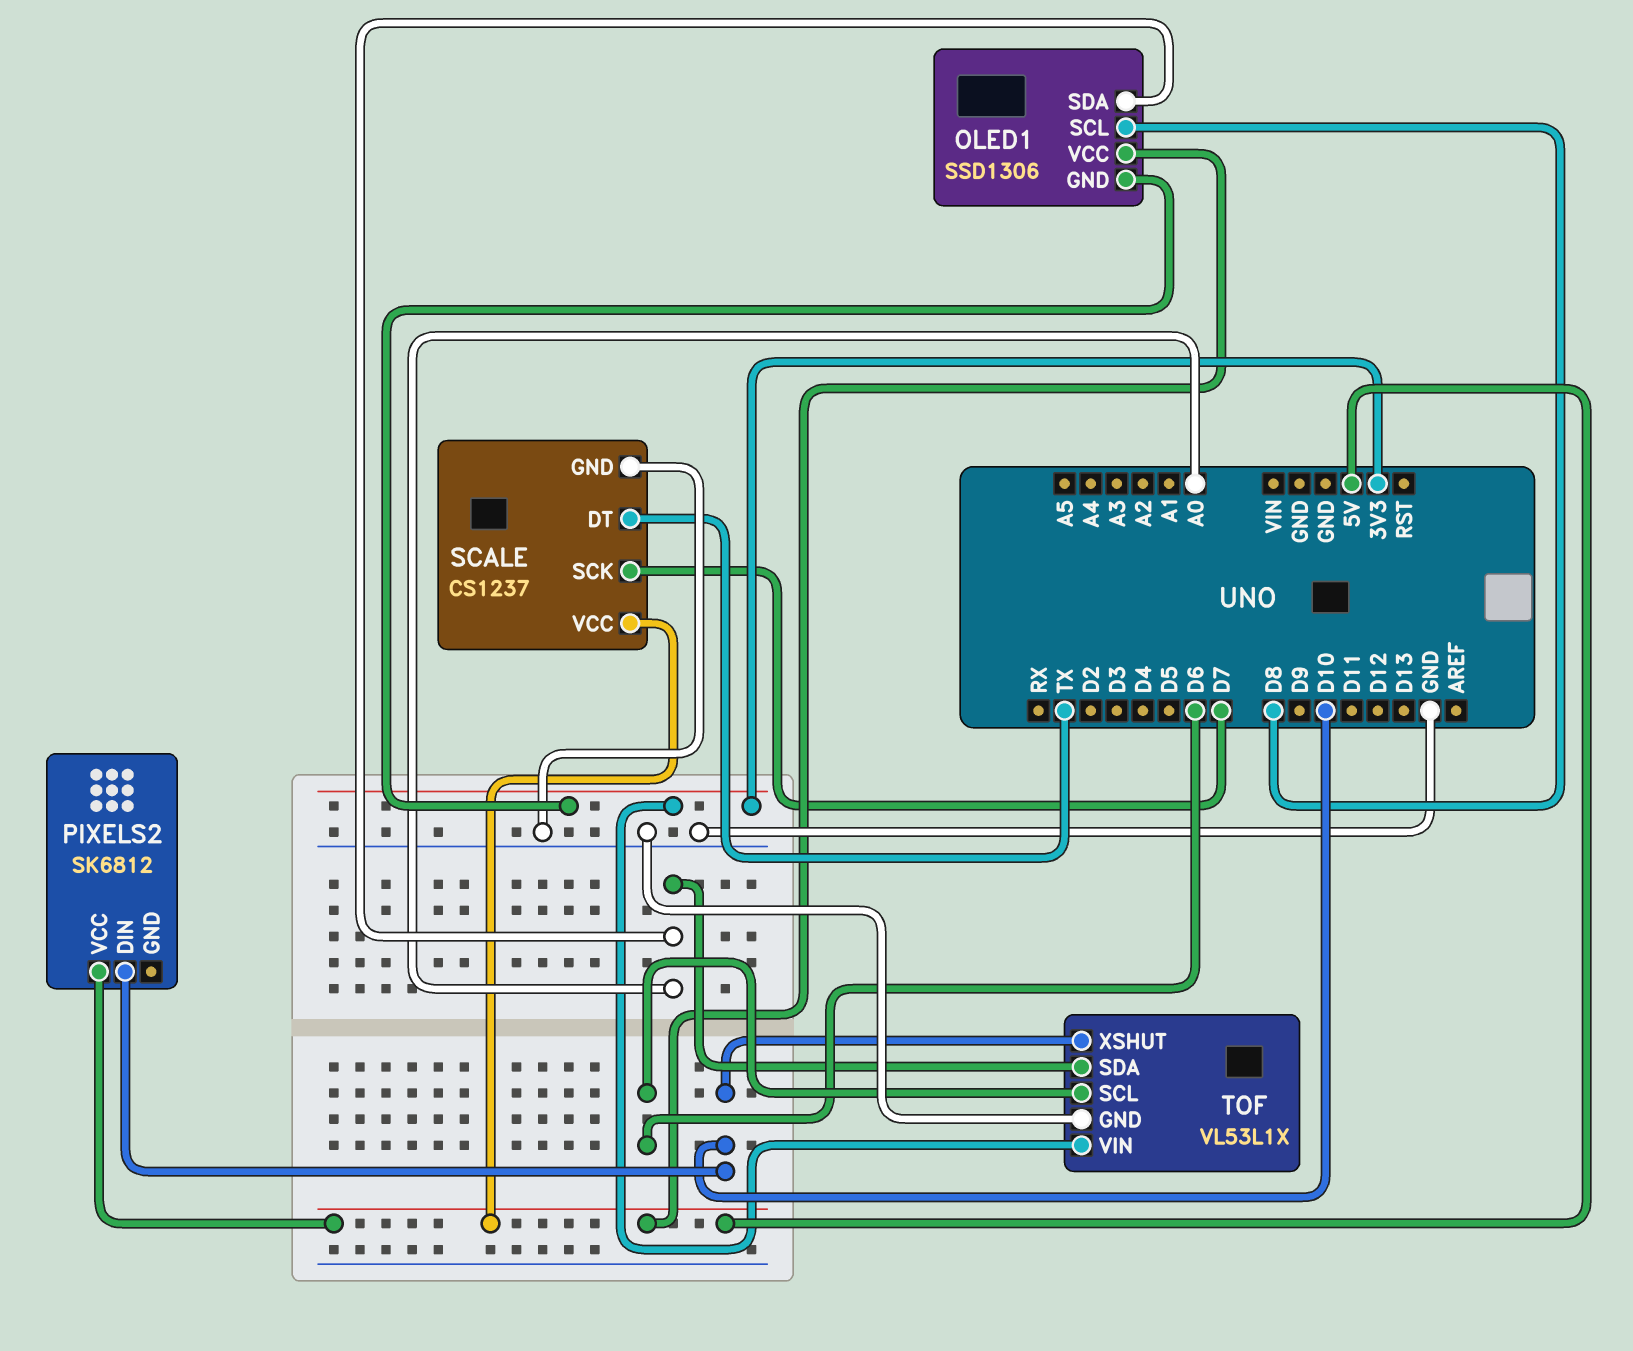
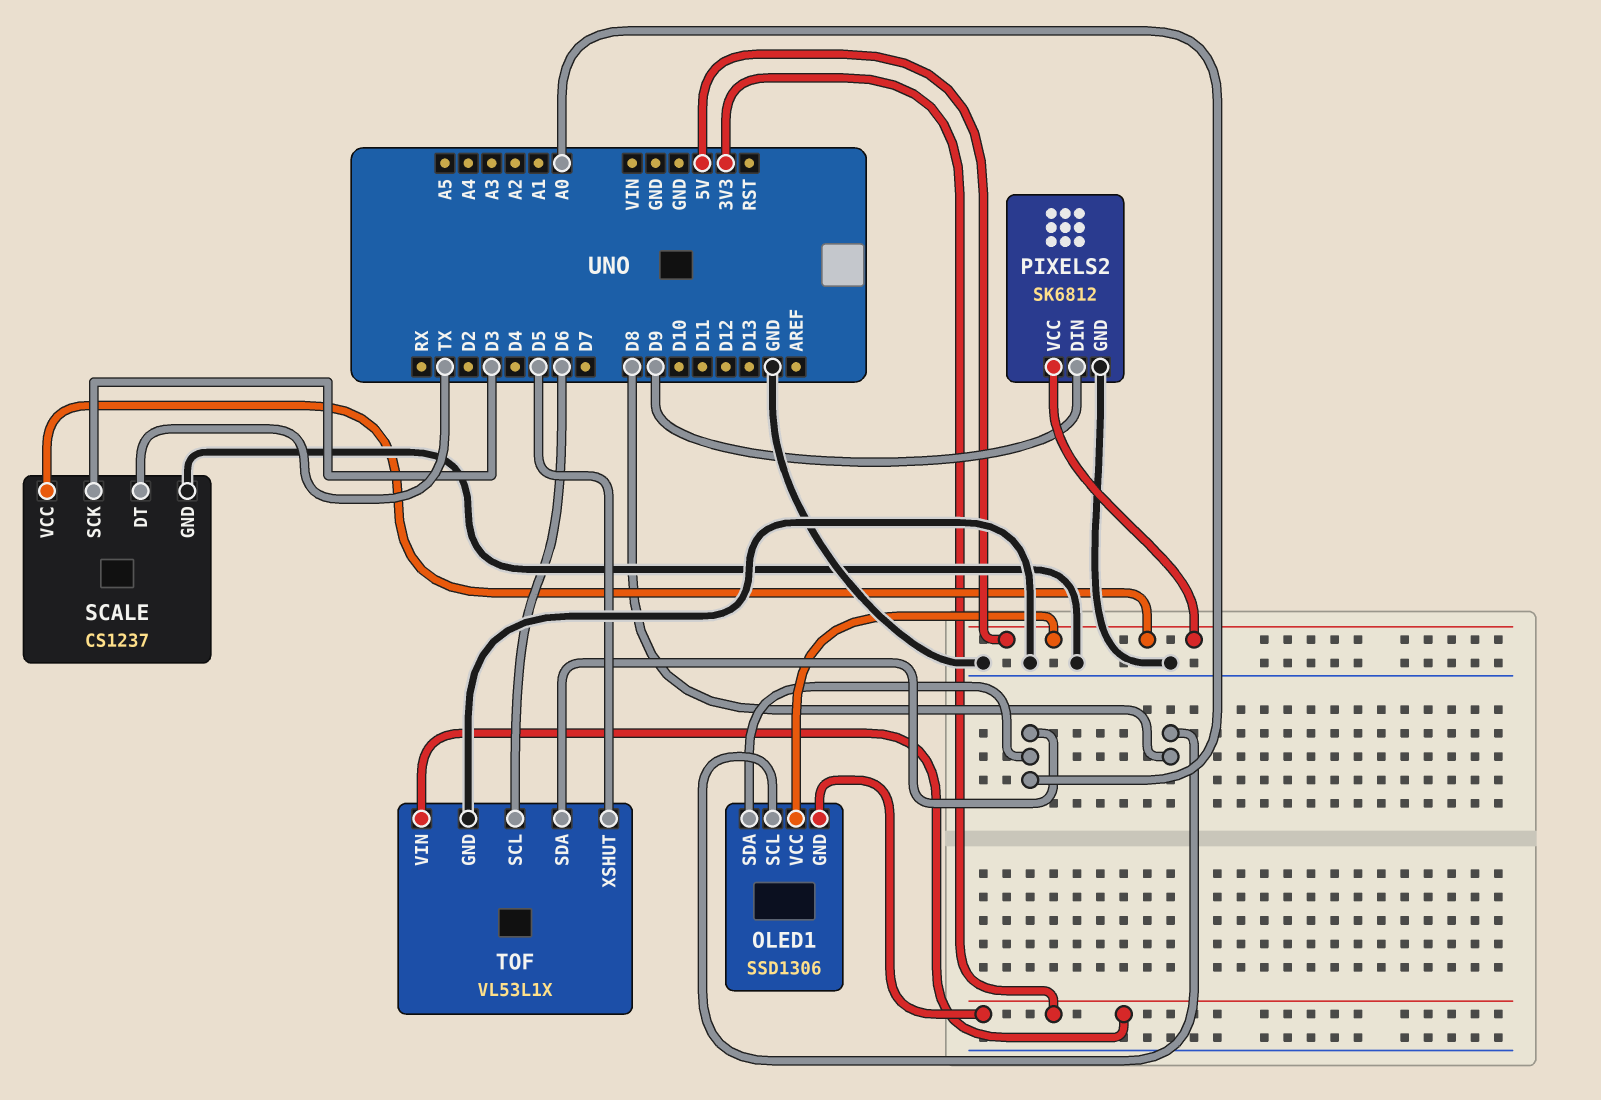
PIXELS2 pin DIN: D10 -> D9
PIXELS2 pin GND: none -> GND
SCALE pin SCK: D7 -> D3
TOF pin XSHUT: D10 -> D5

